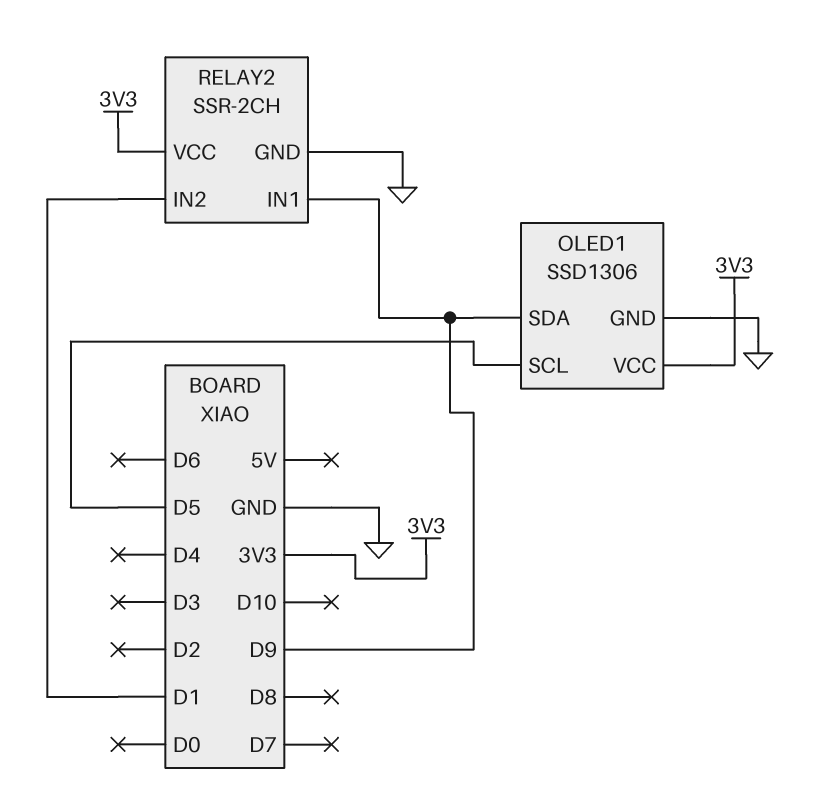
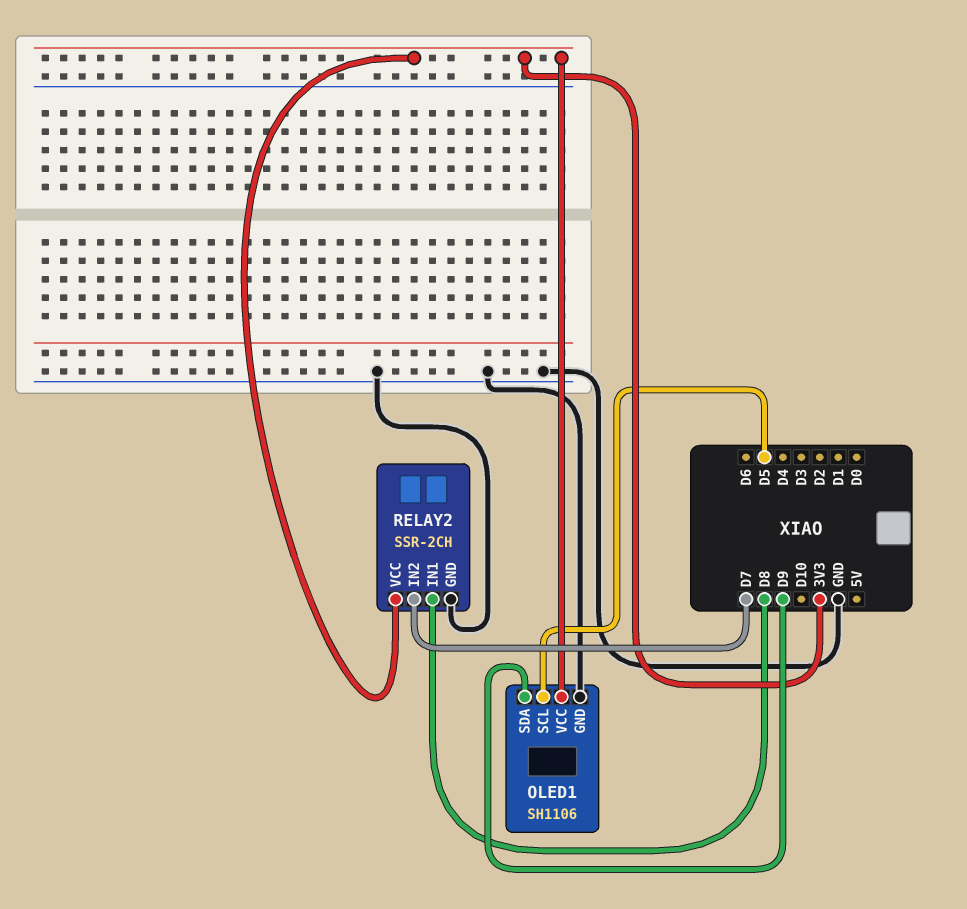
OLED1: SSD1306 -> SH1106
RELAY2 pin IN1: D9 -> D8
RELAY2 pin IN2: D1 -> D7

